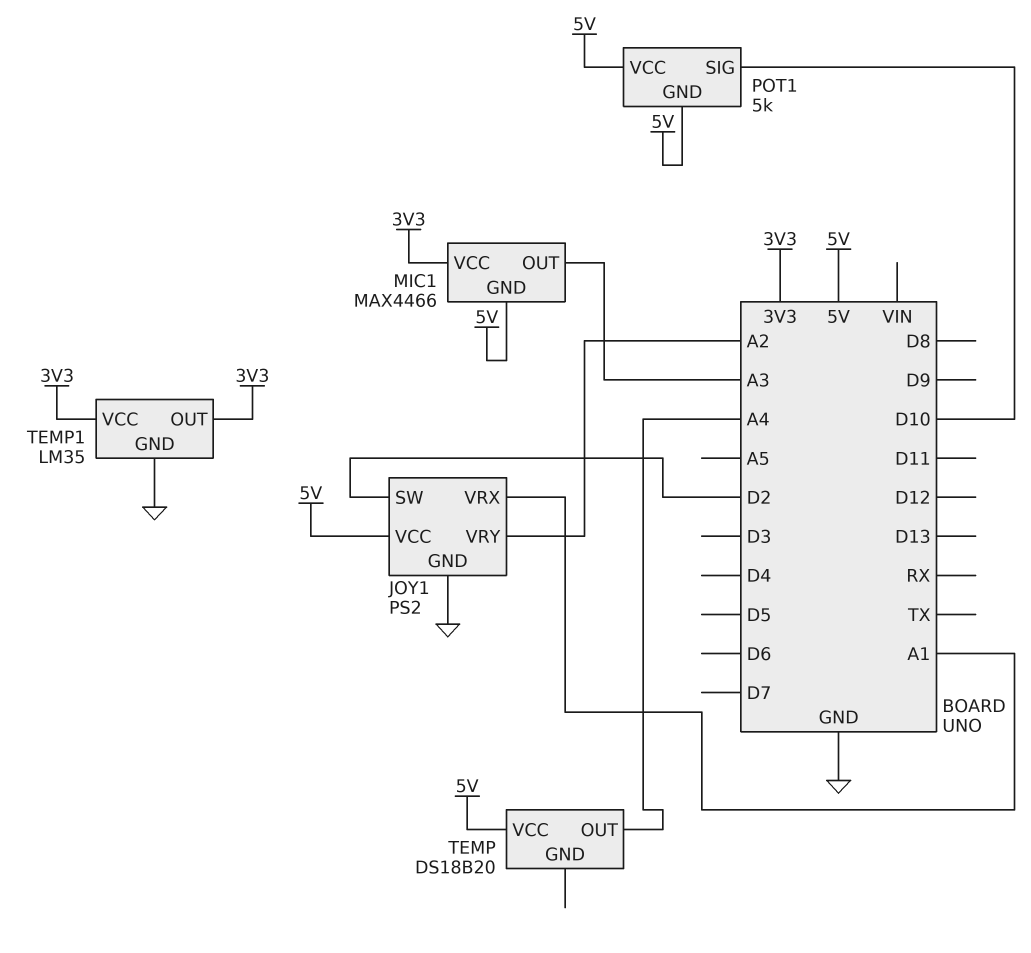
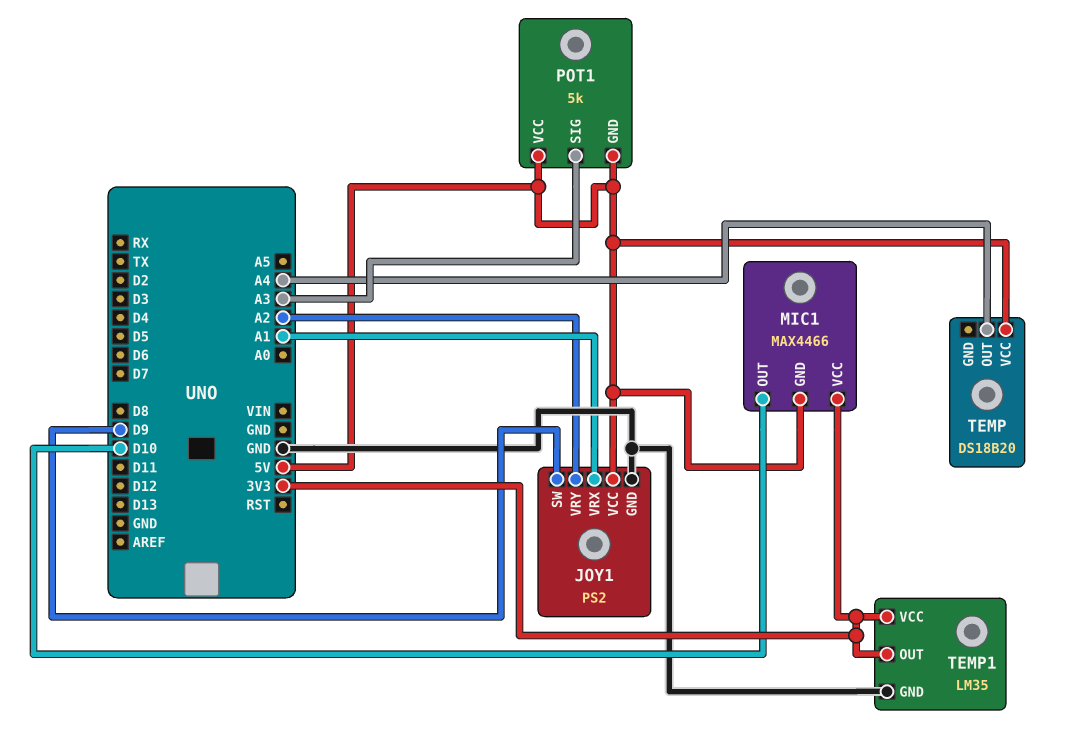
JOY1 pin SW: D2 -> D9
MIC1 pin OUT: A3 -> D10
POT1 pin SIG: D10 -> A3

